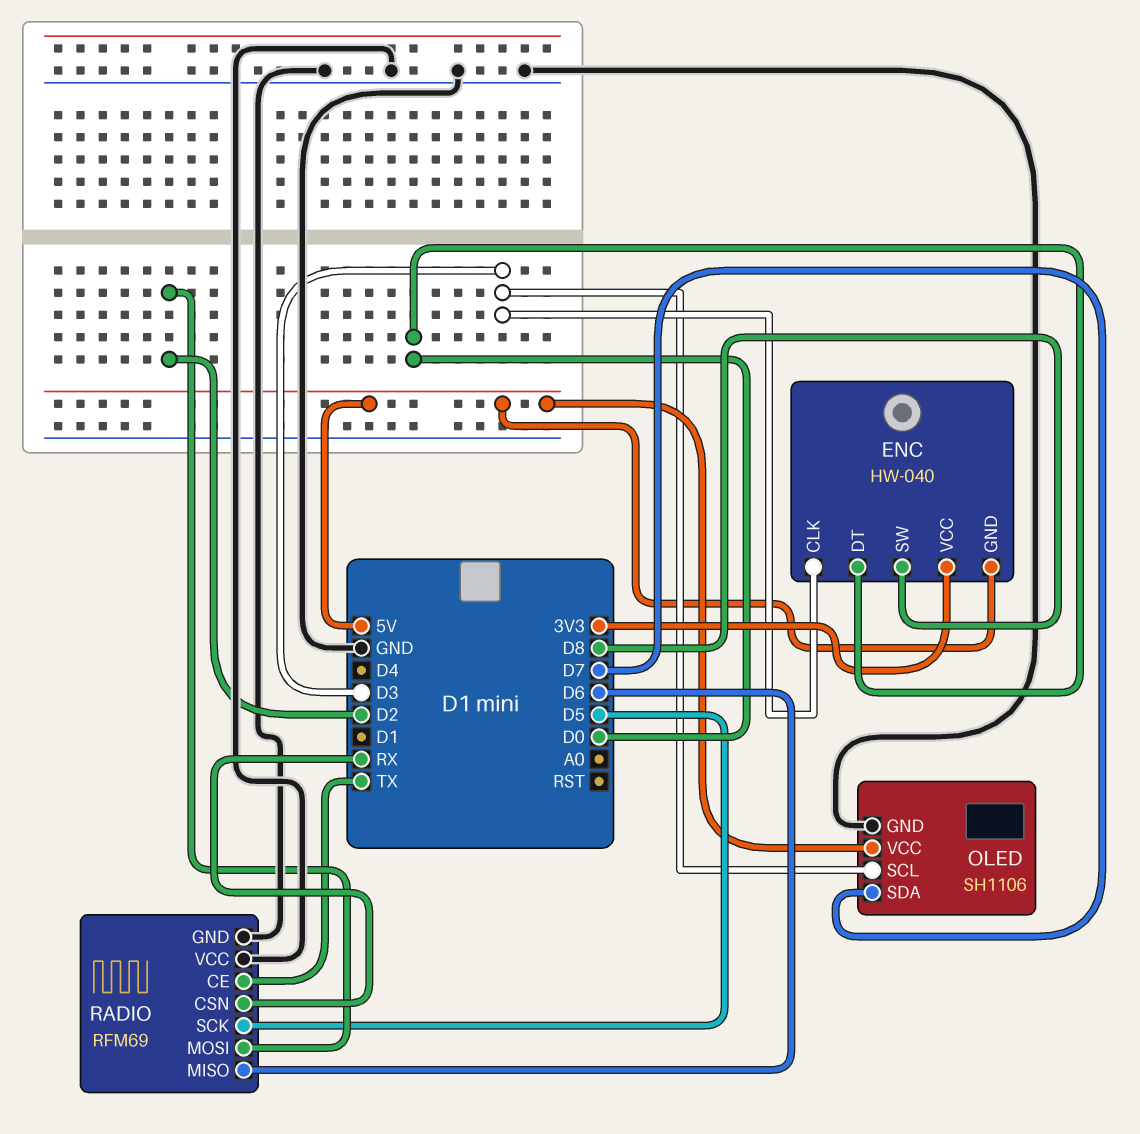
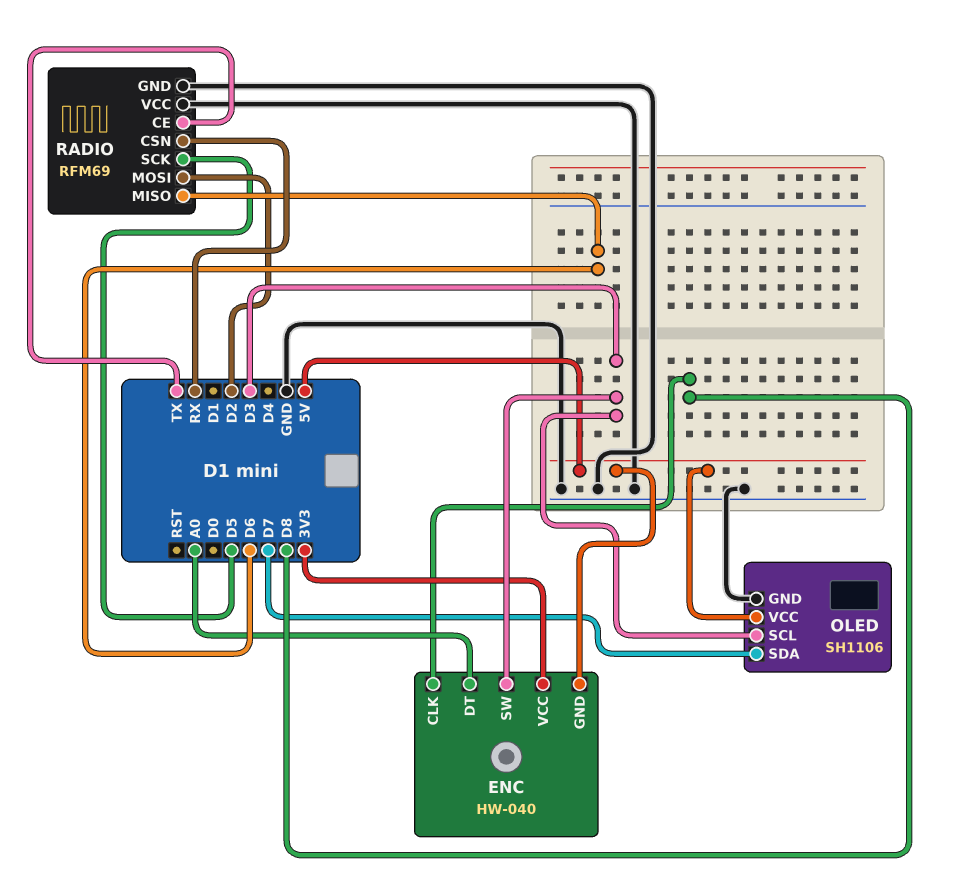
ENC pin CLK: D3 -> D8
ENC pin DT: D0 -> A0
ENC pin SW: D8 -> D3

